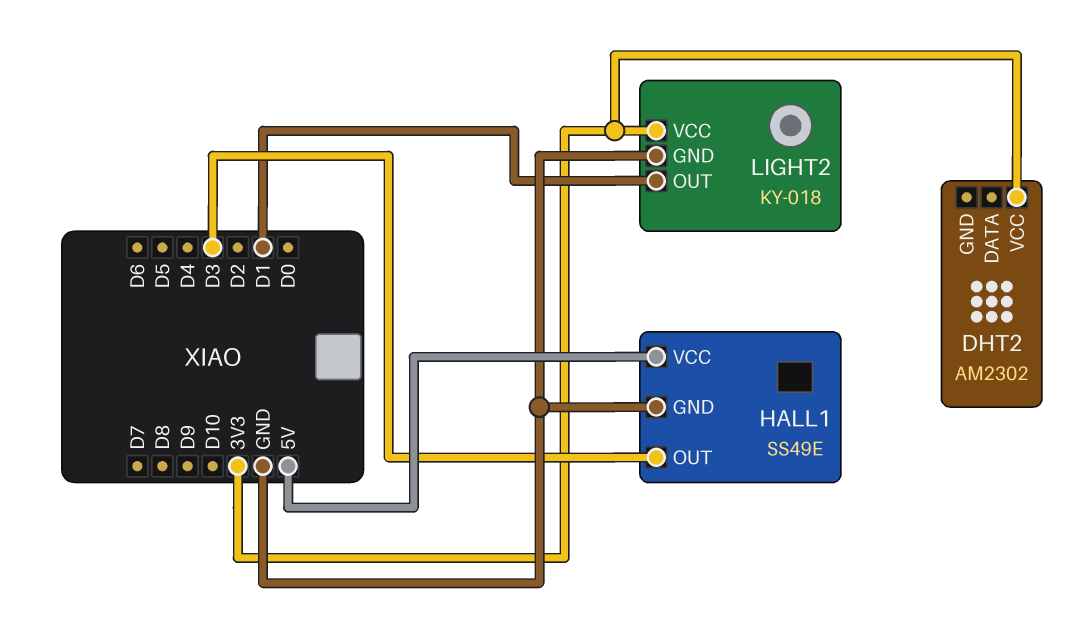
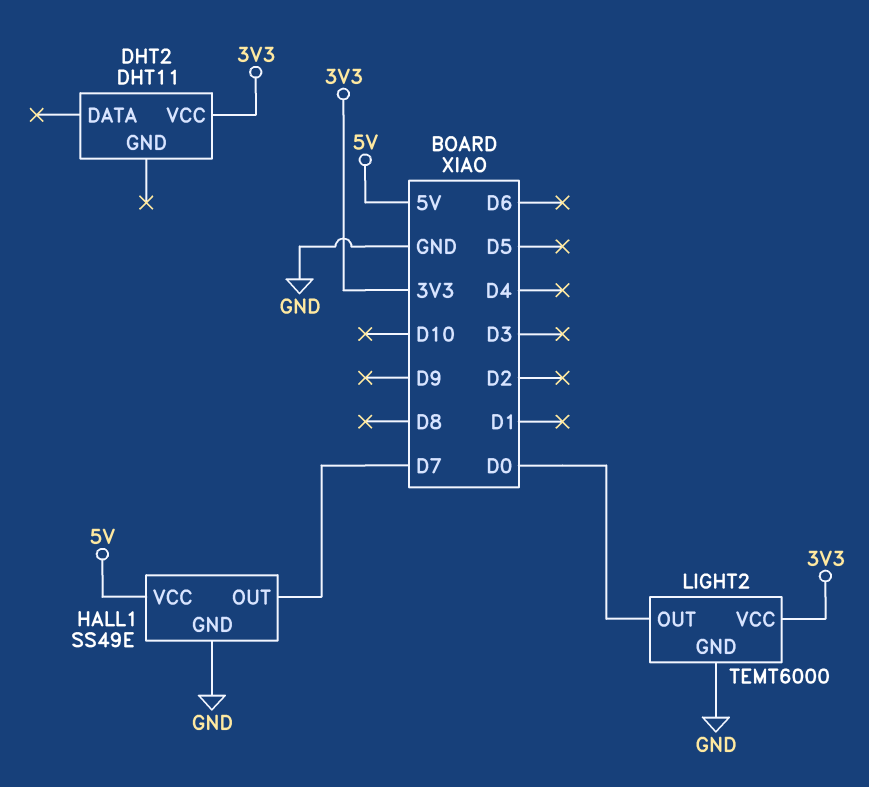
DHT2: AM2302 -> DHT11
HALL1 pin OUT: D3 -> D7
LIGHT2: KY-018 -> TEMT6000
LIGHT2 pin OUT: D1 -> D0

